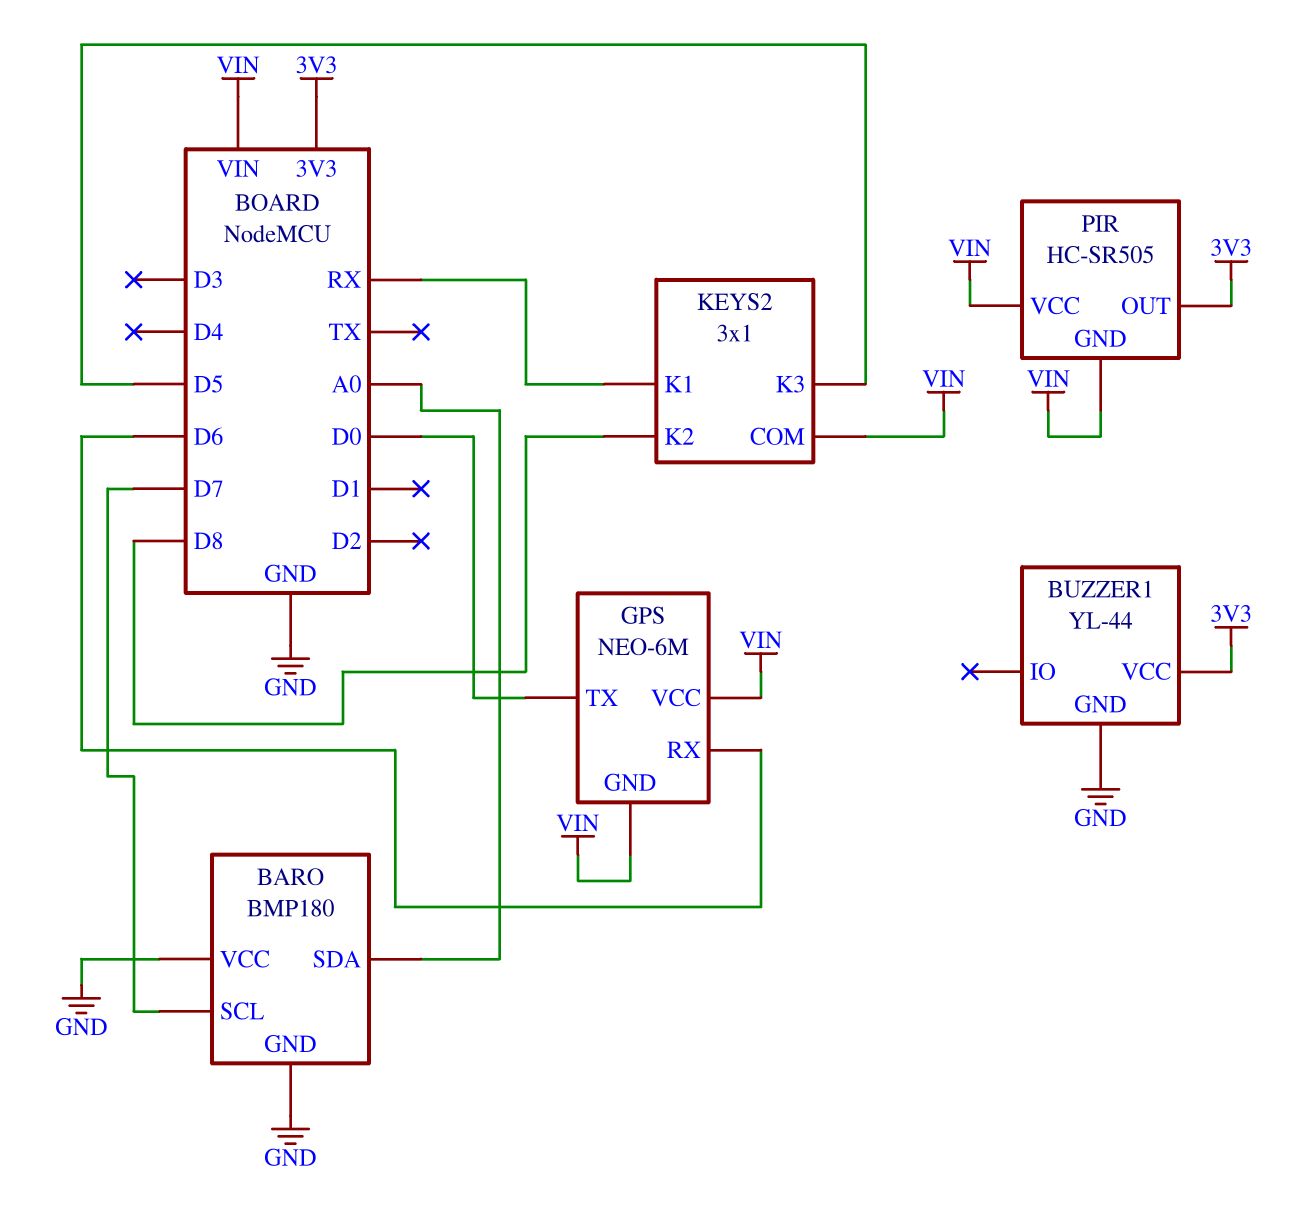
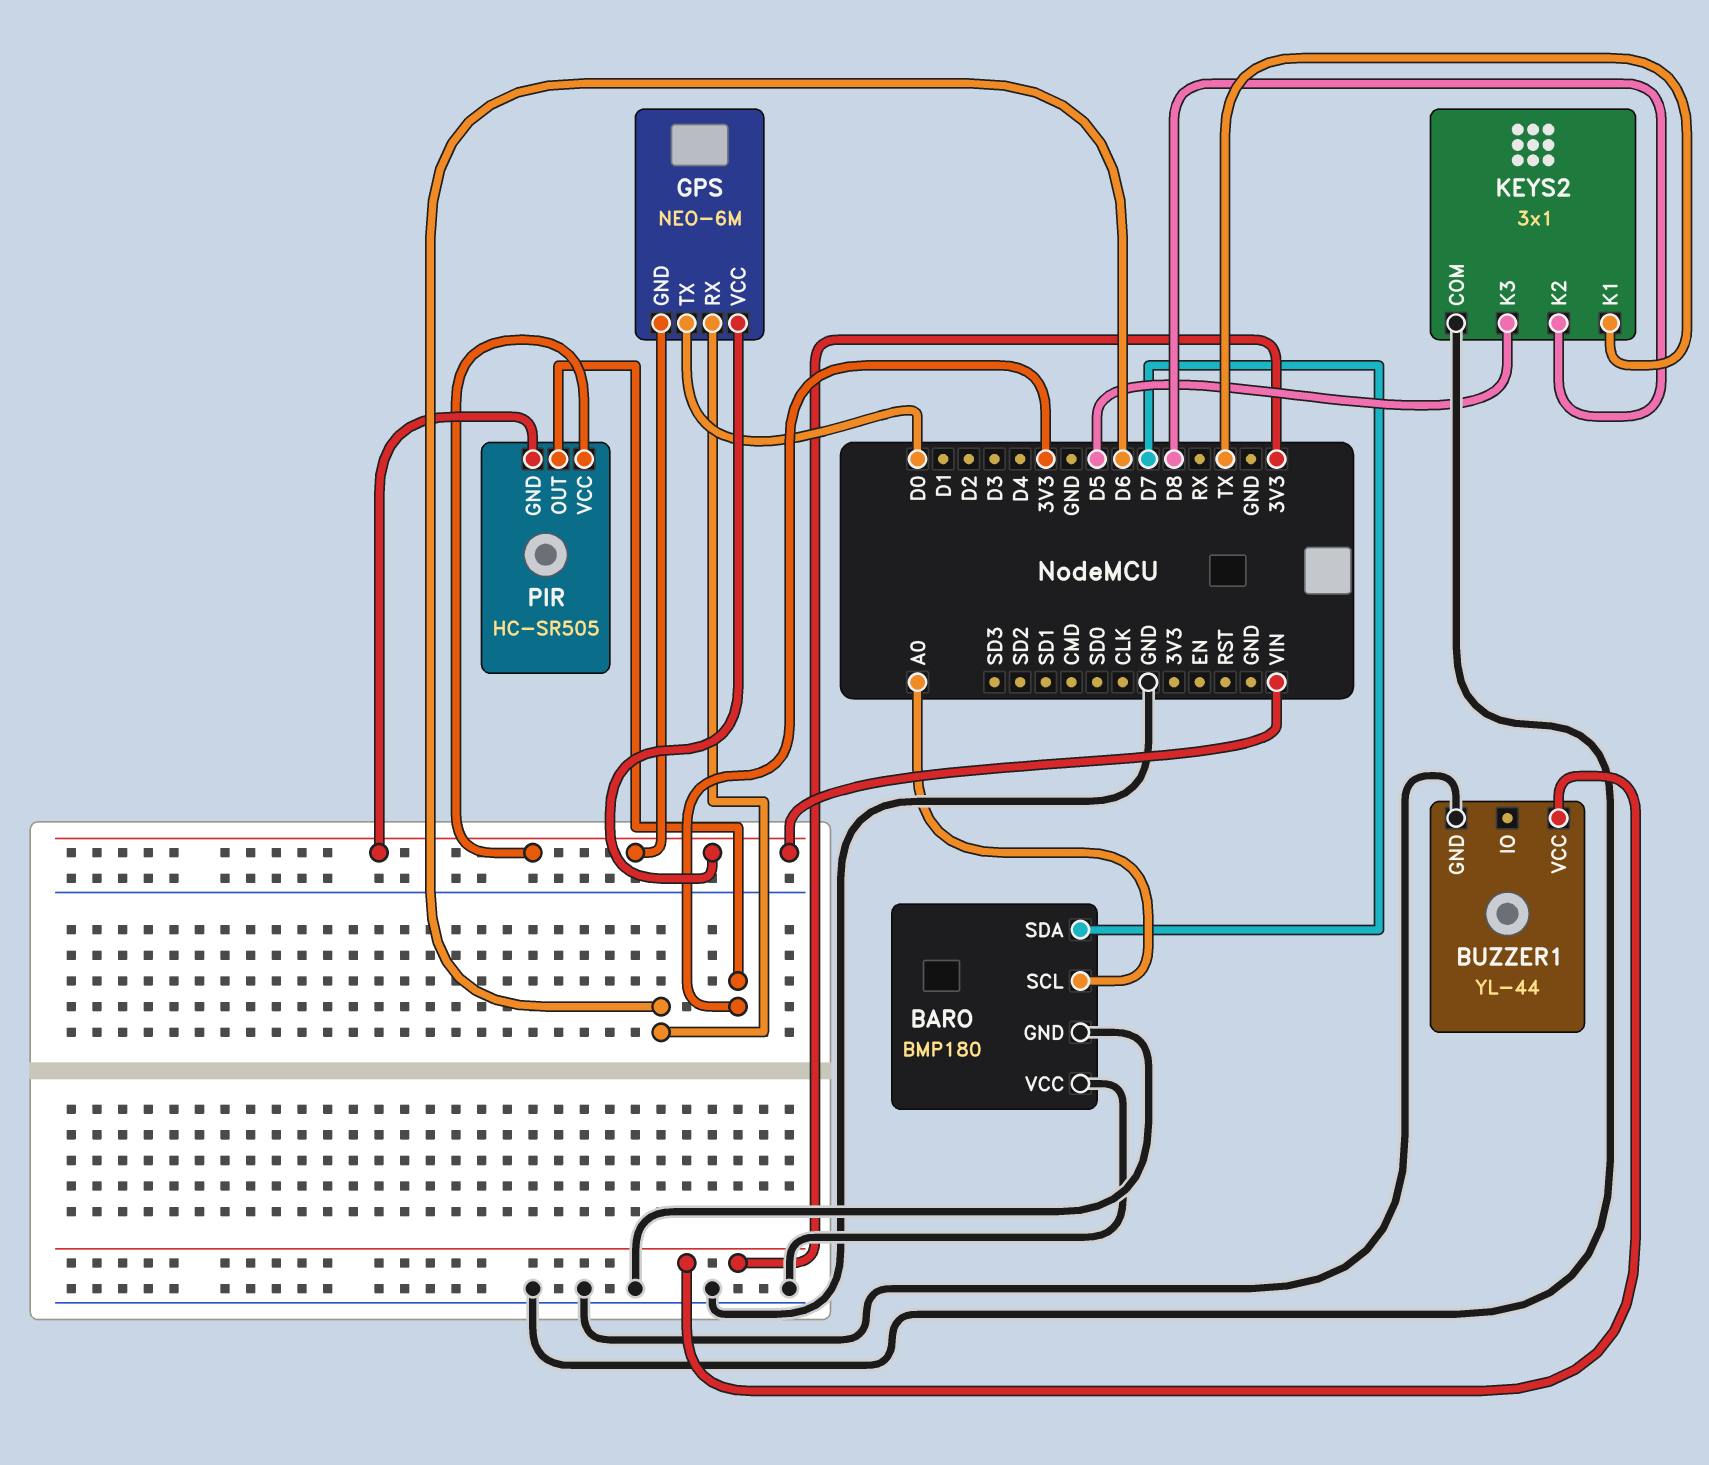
BARO pin SCL: D7 -> A0
BARO pin SDA: A0 -> D7
KEYS2 pin COM: VIN -> GND
KEYS2 pin K1: RX -> TX

